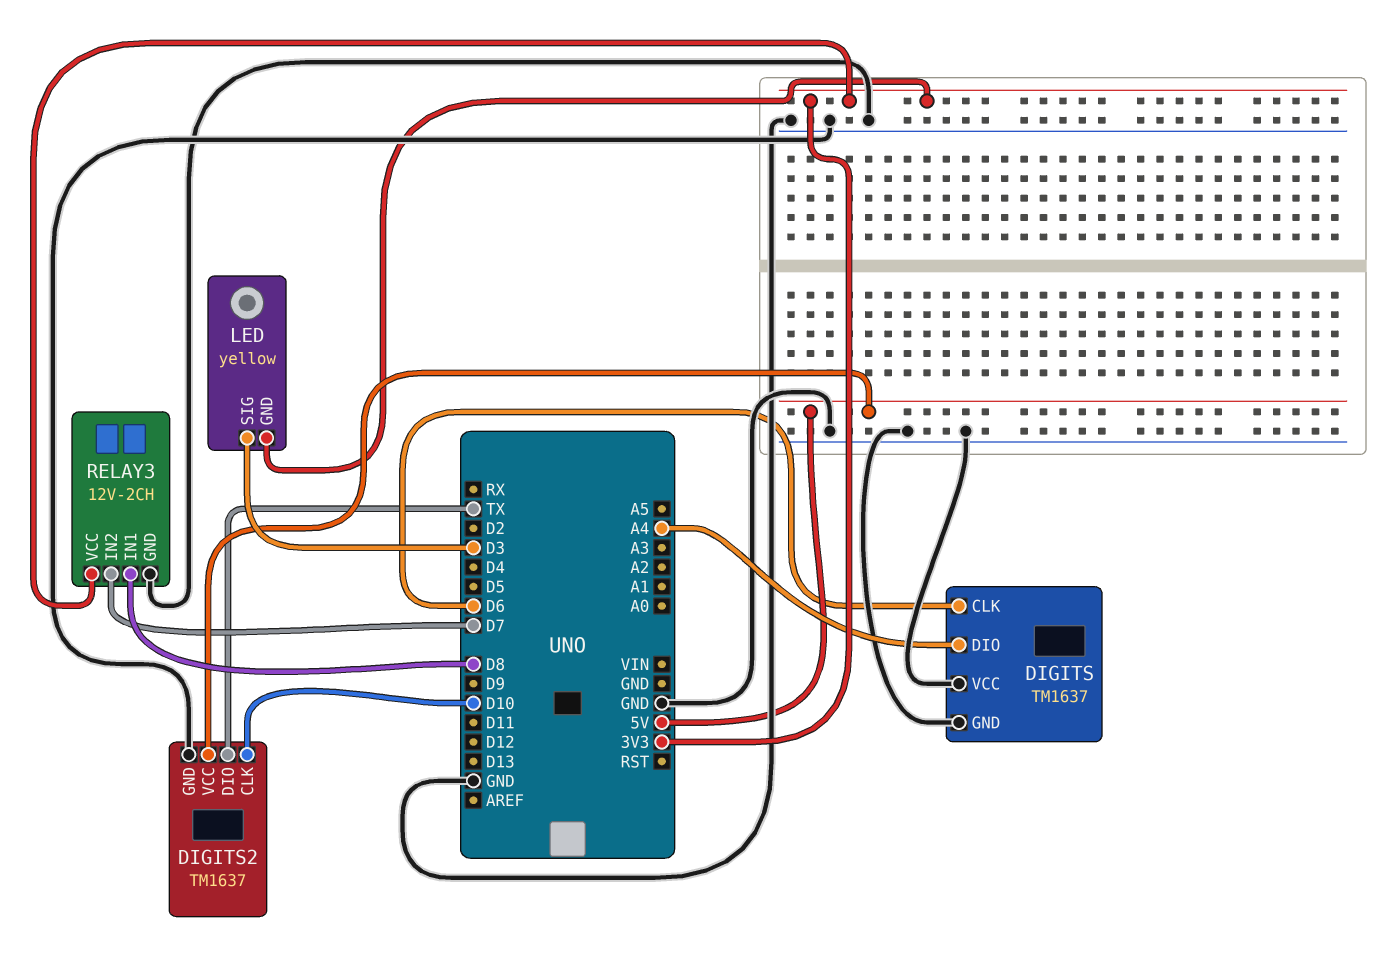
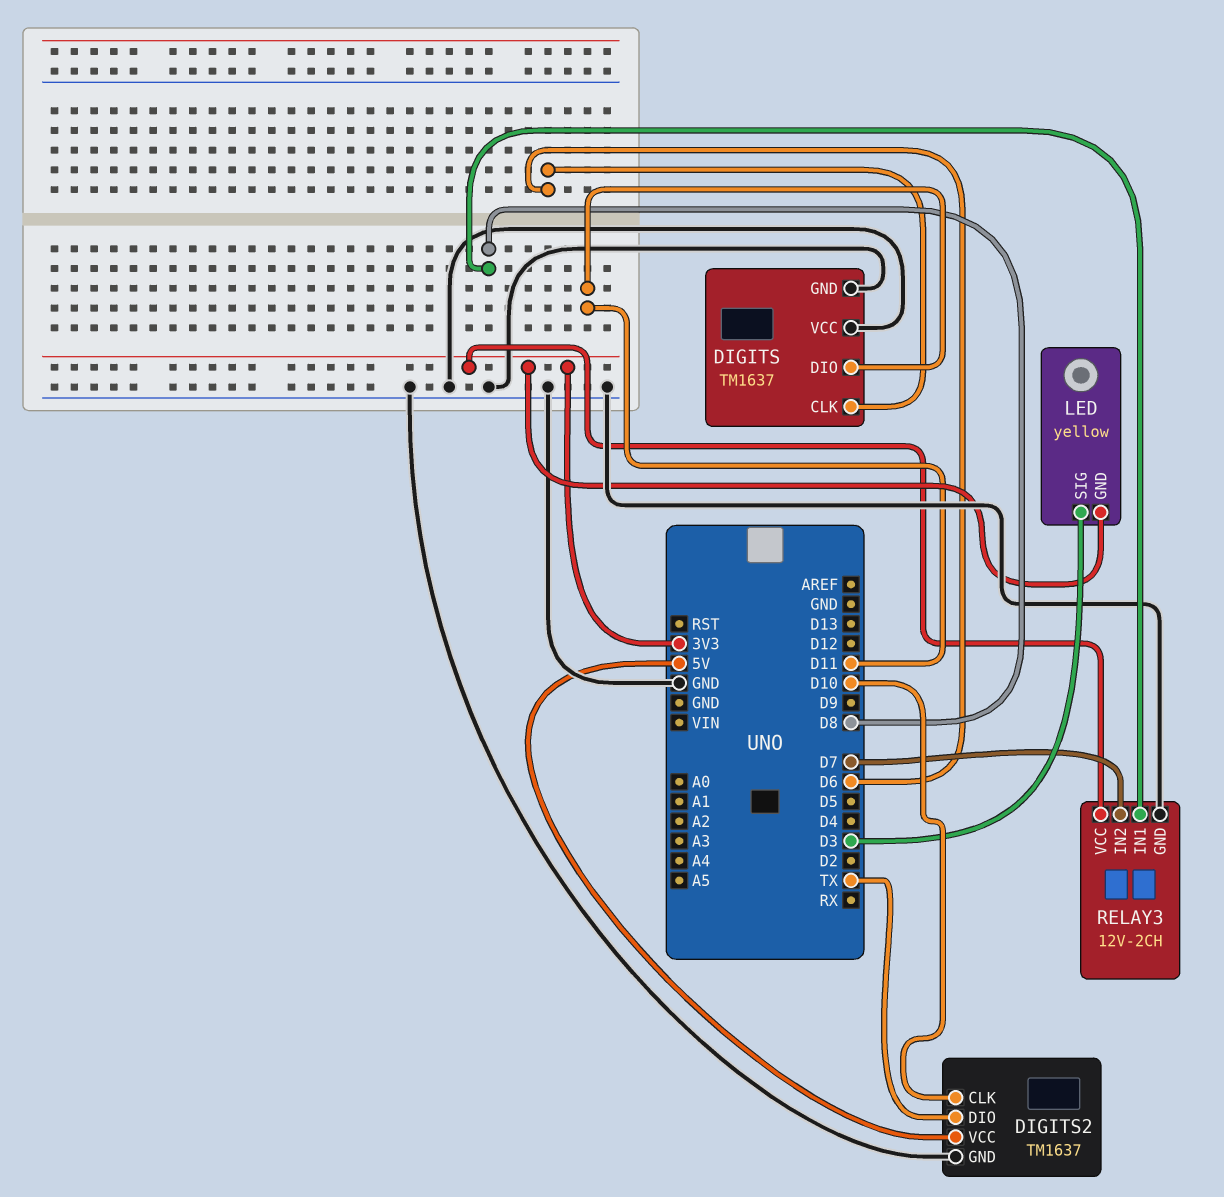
DIGITS pin DIO: A4 -> D11

